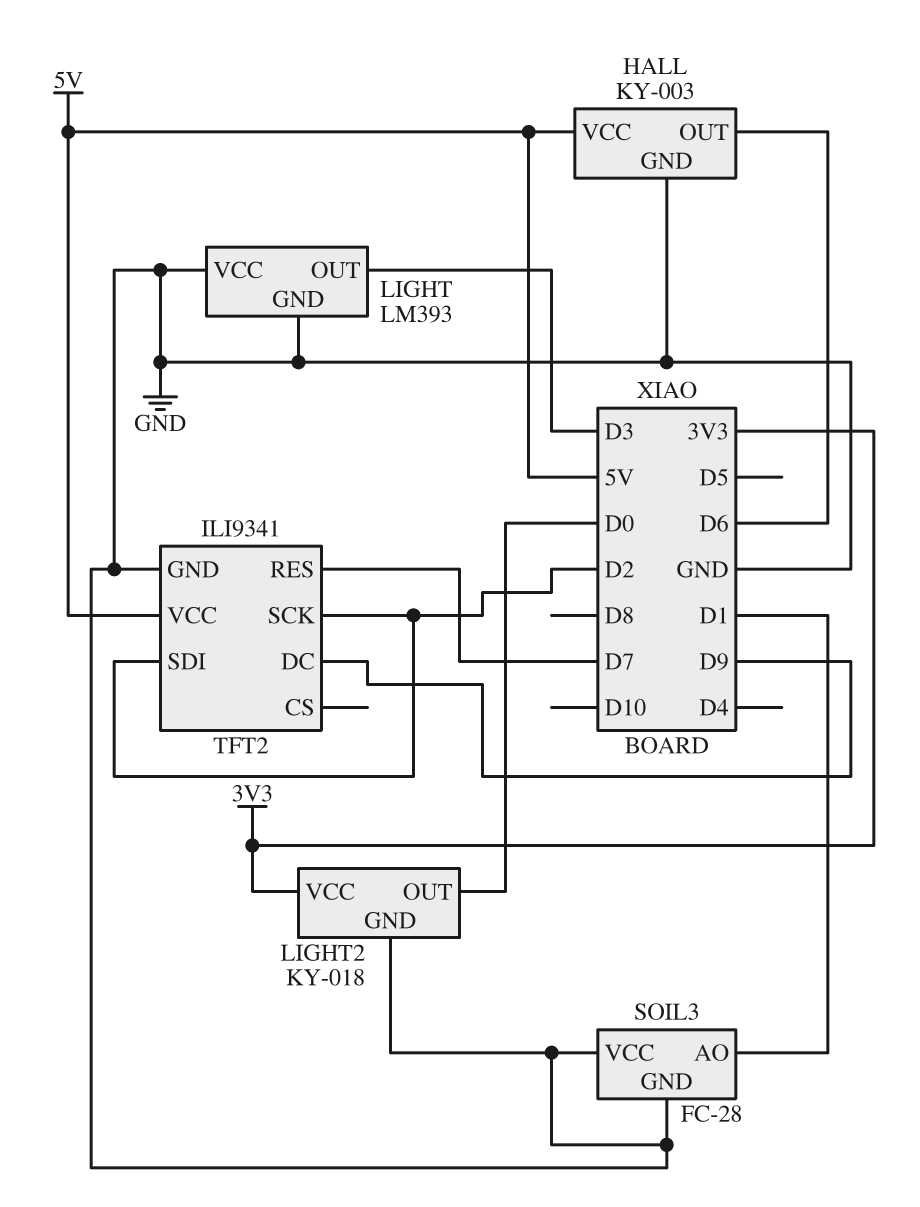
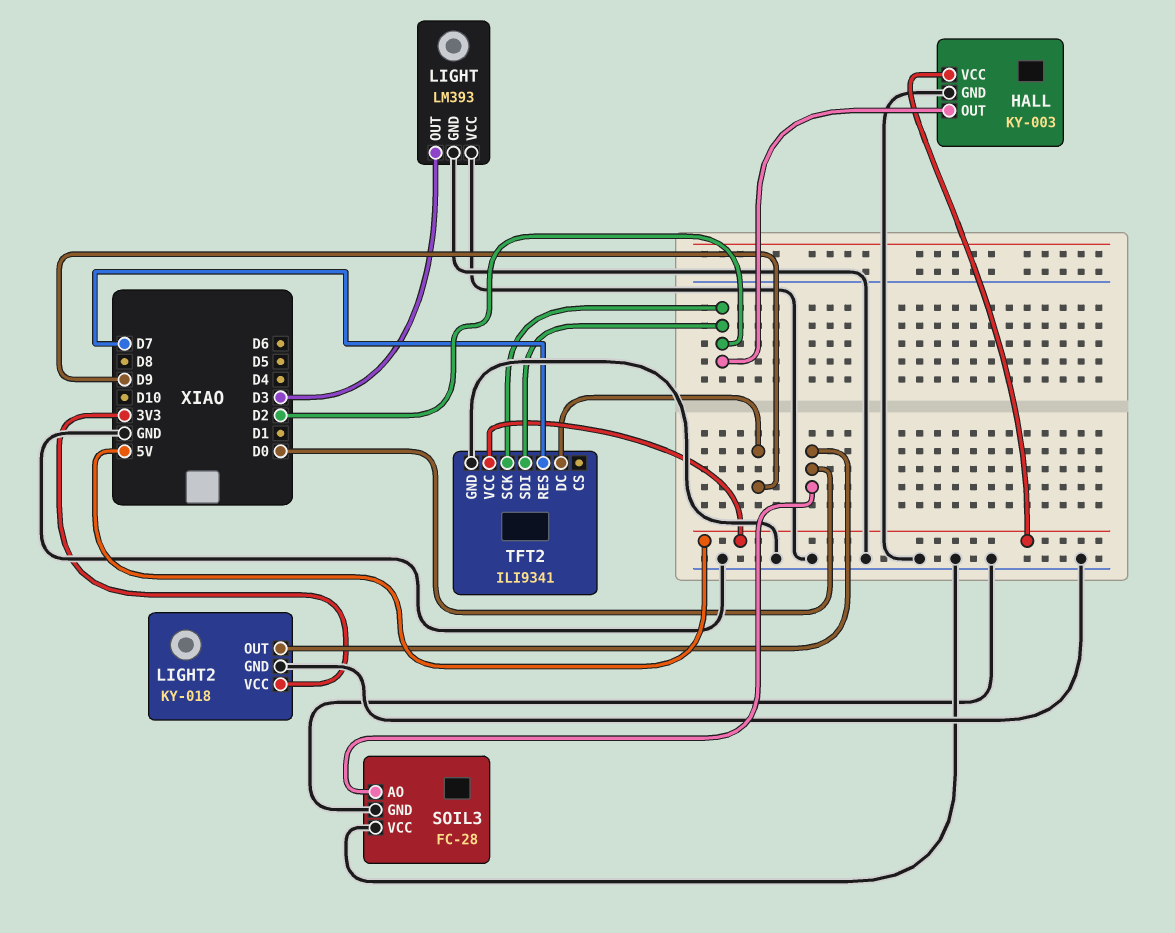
HALL pin OUT: D6 -> D2
SOIL3 pin AO: D1 -> D0

